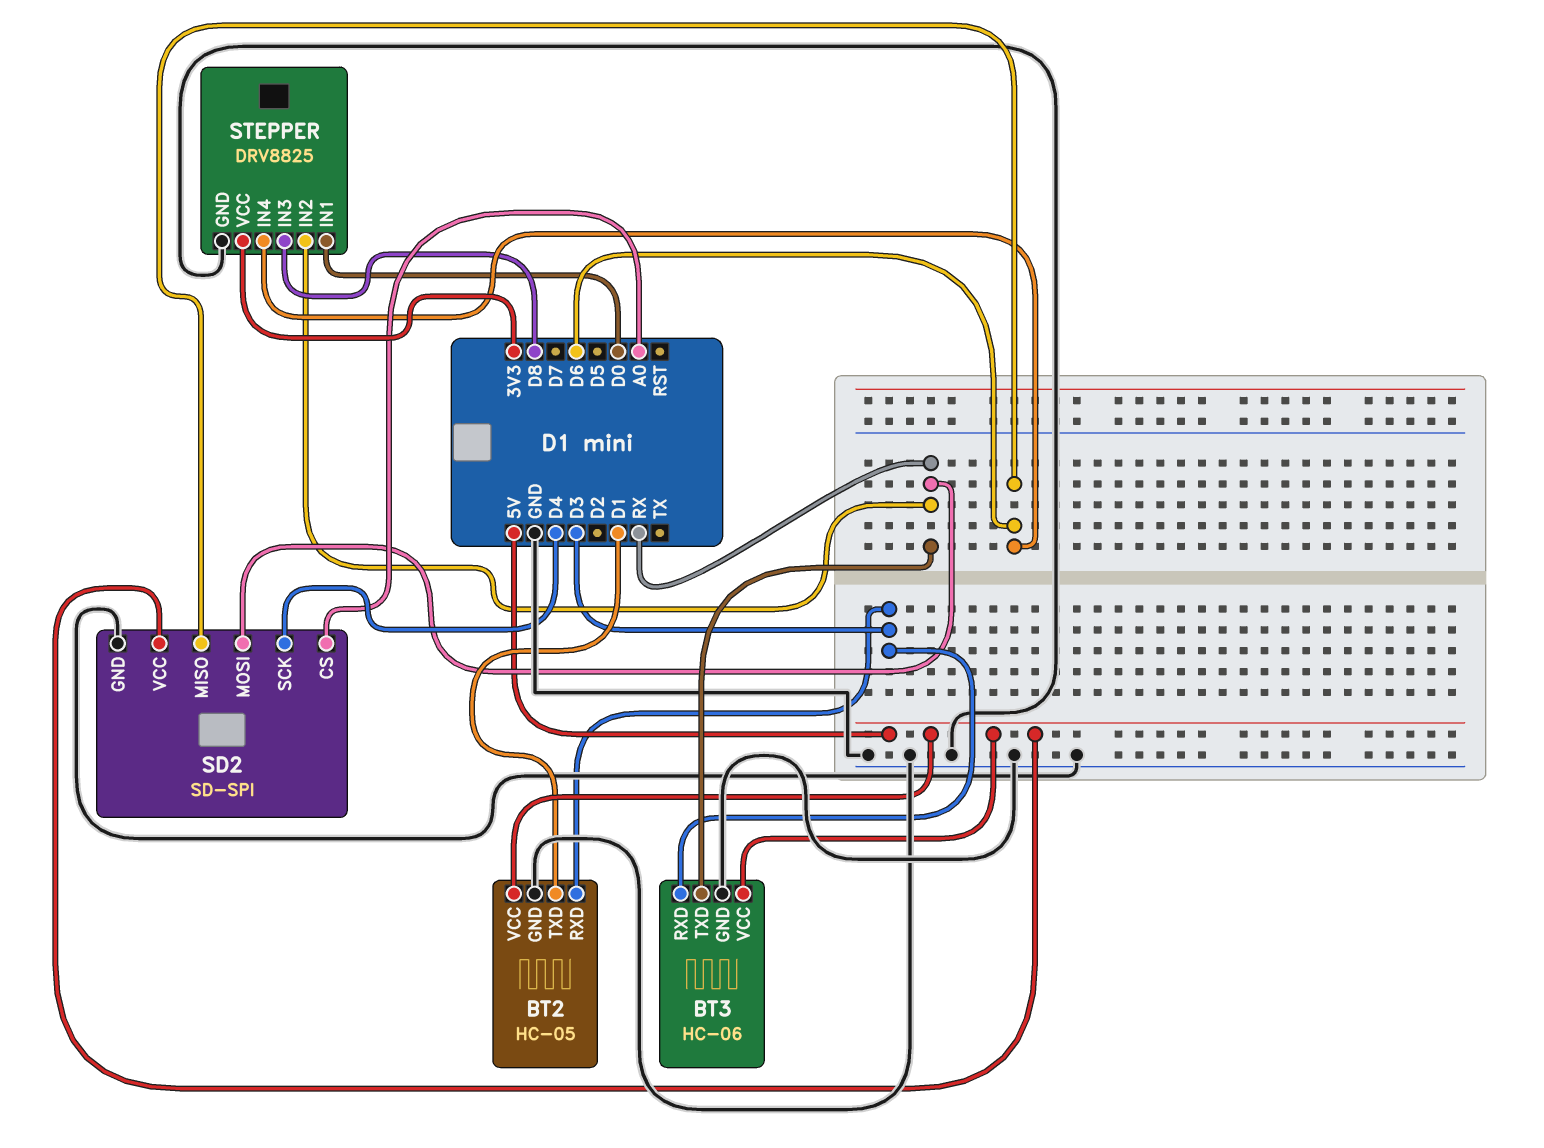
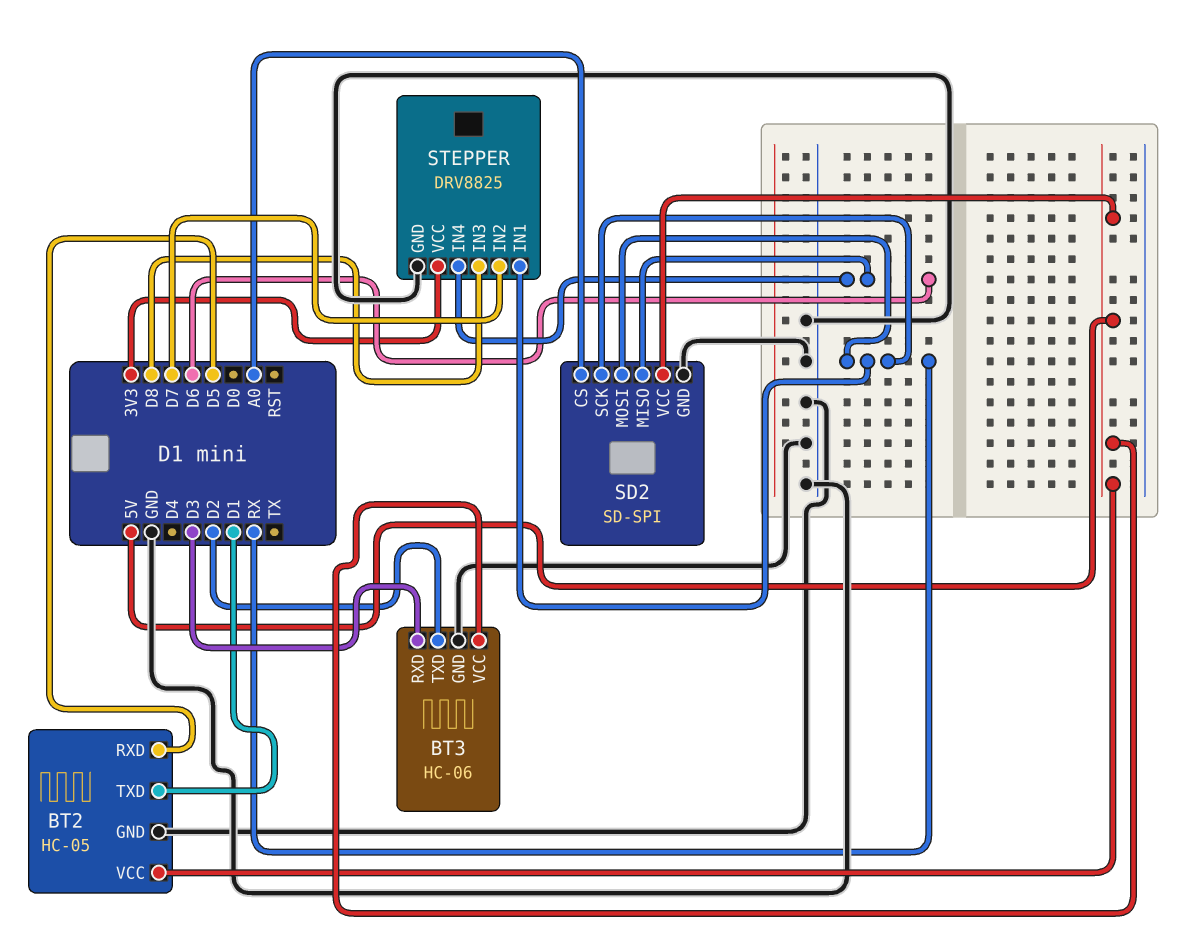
BT2 pin RXD: D3 -> D5
BT3 pin TXD: RX -> D2
SD2 pin SCK: D4 -> RX
STEPPER pin IN1: D0 -> RX
STEPPER pin IN2: RX -> D7

